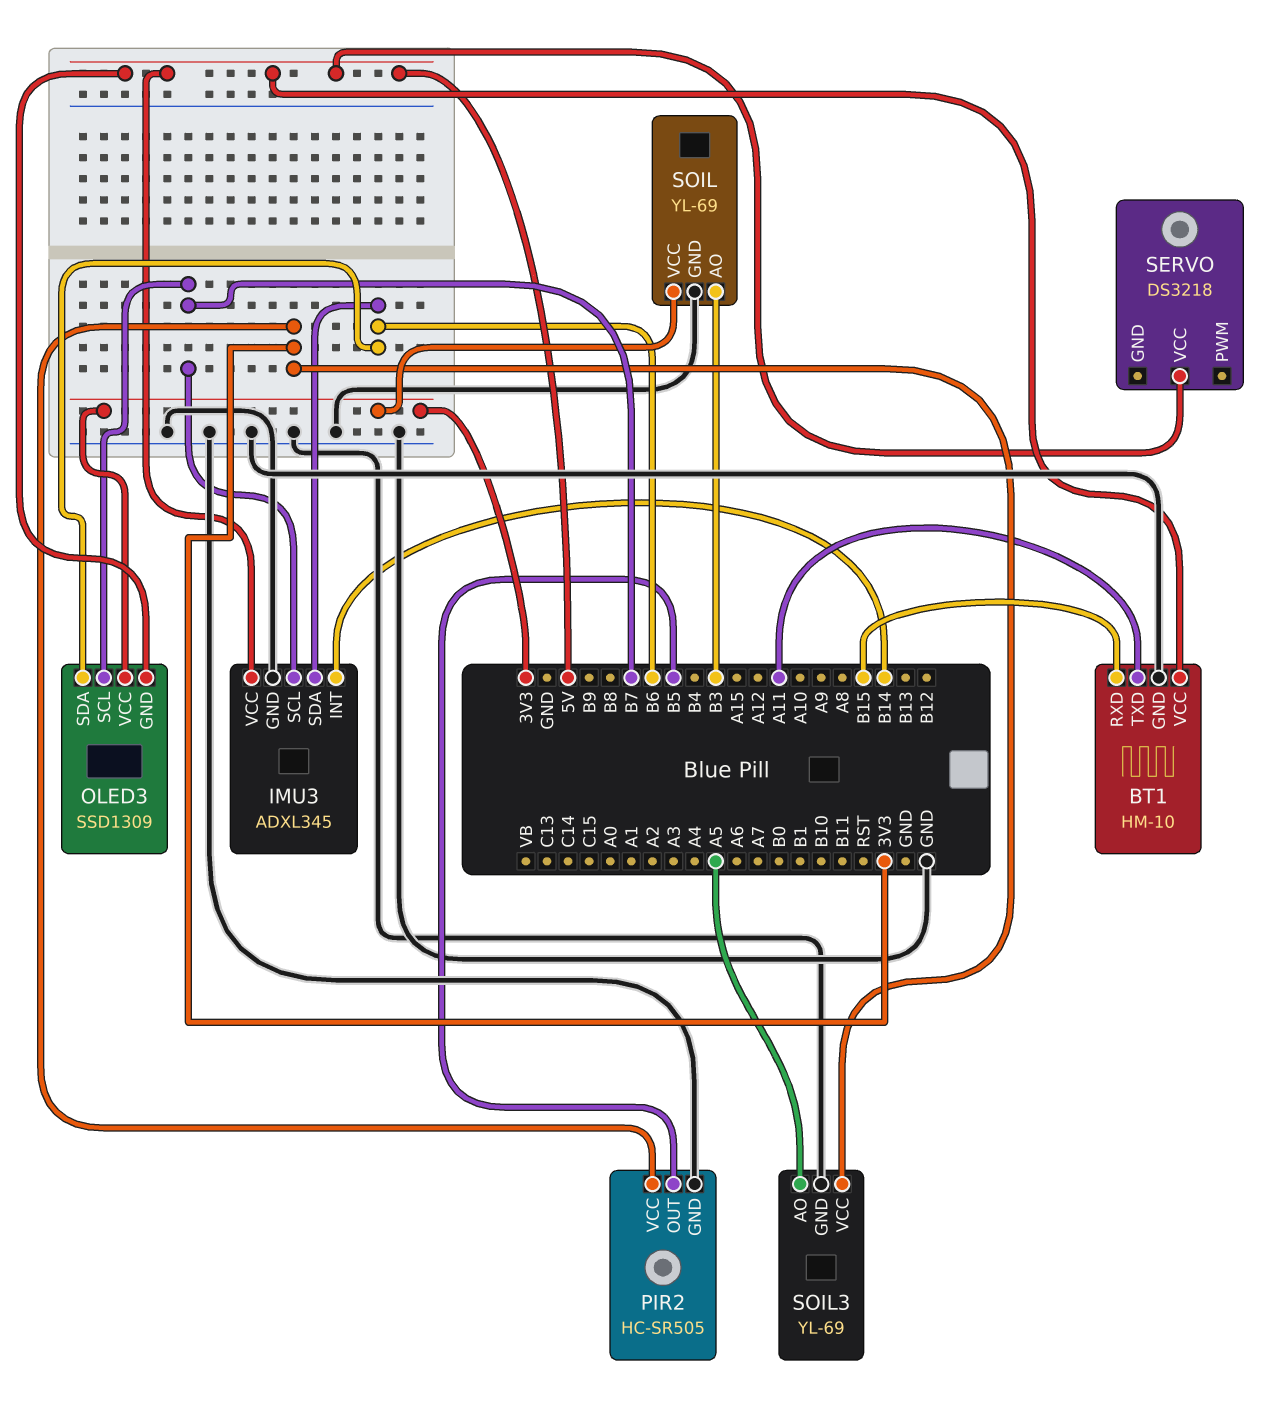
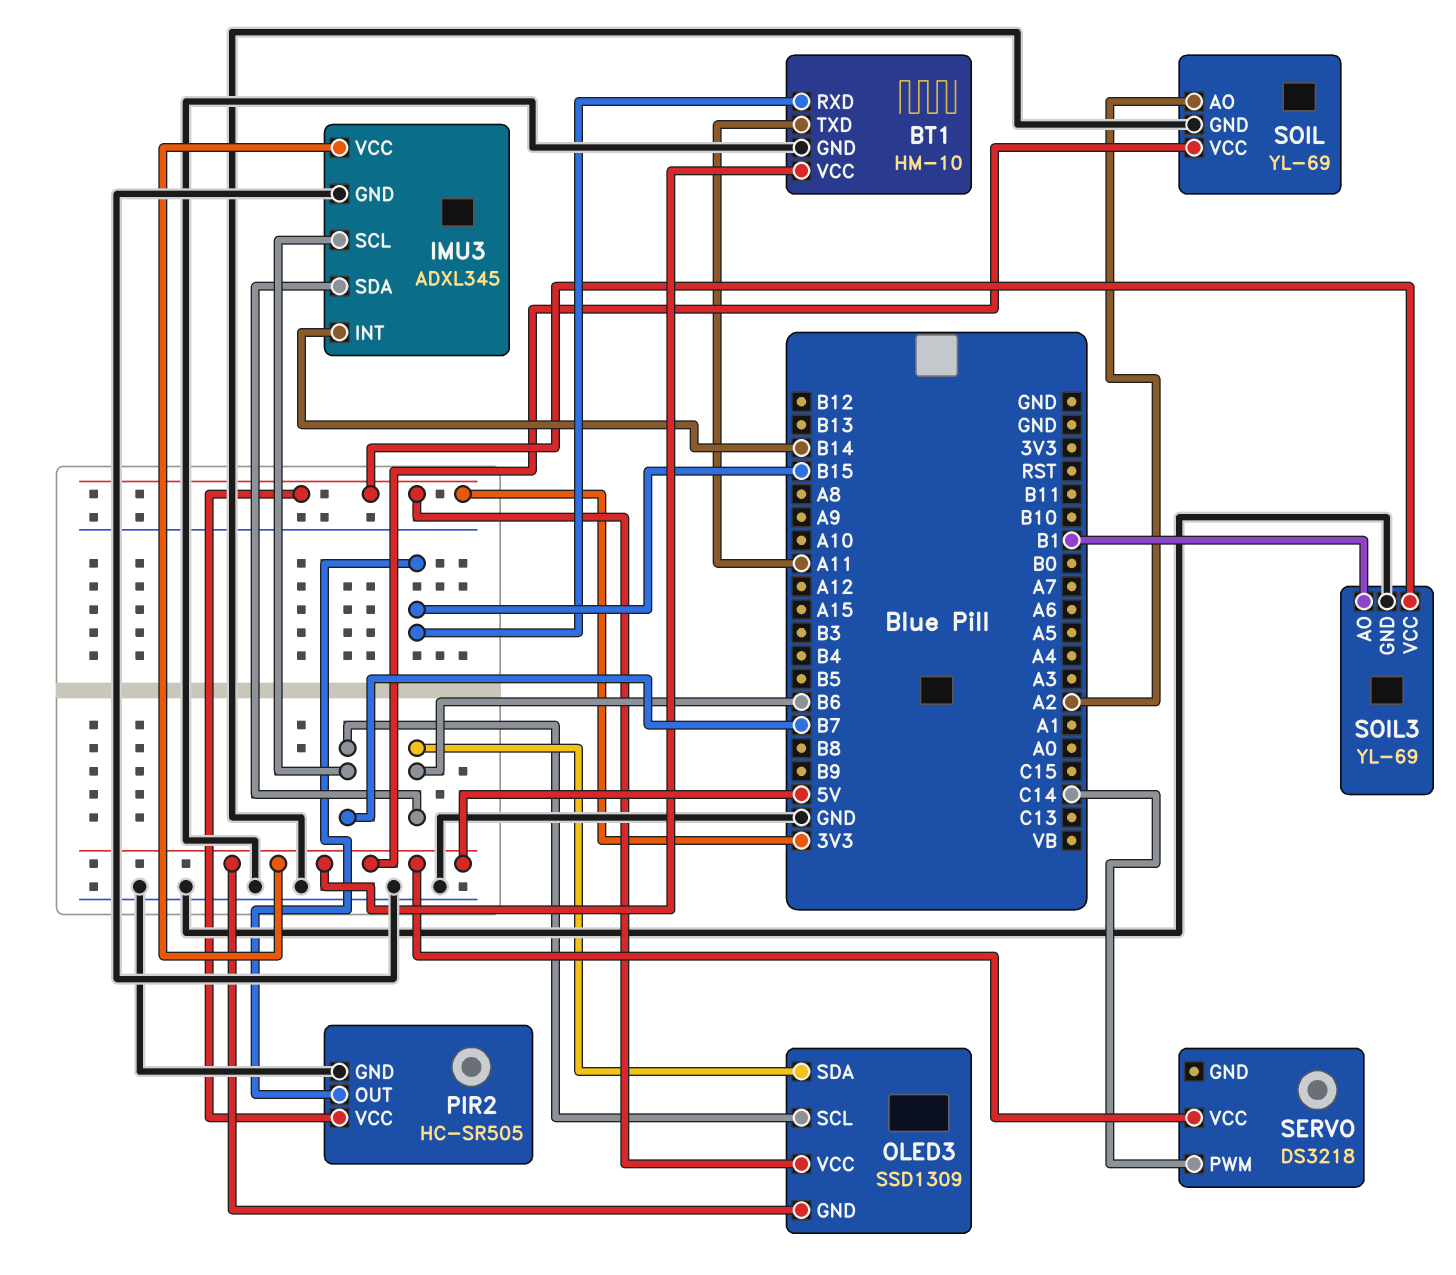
PIR2 pin OUT: B5 -> B15
SERVO pin PWM: none -> C14
SOIL pin AO: B3 -> A2
SOIL pin VCC: 3V3 -> 5V
SOIL3 pin AO: A5 -> B1

